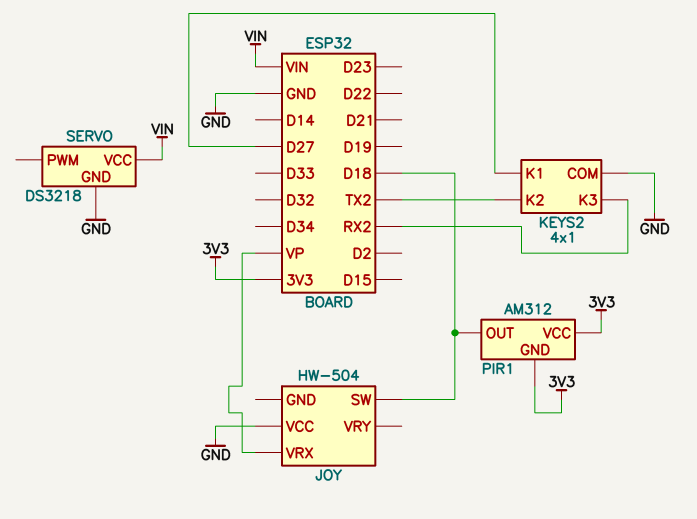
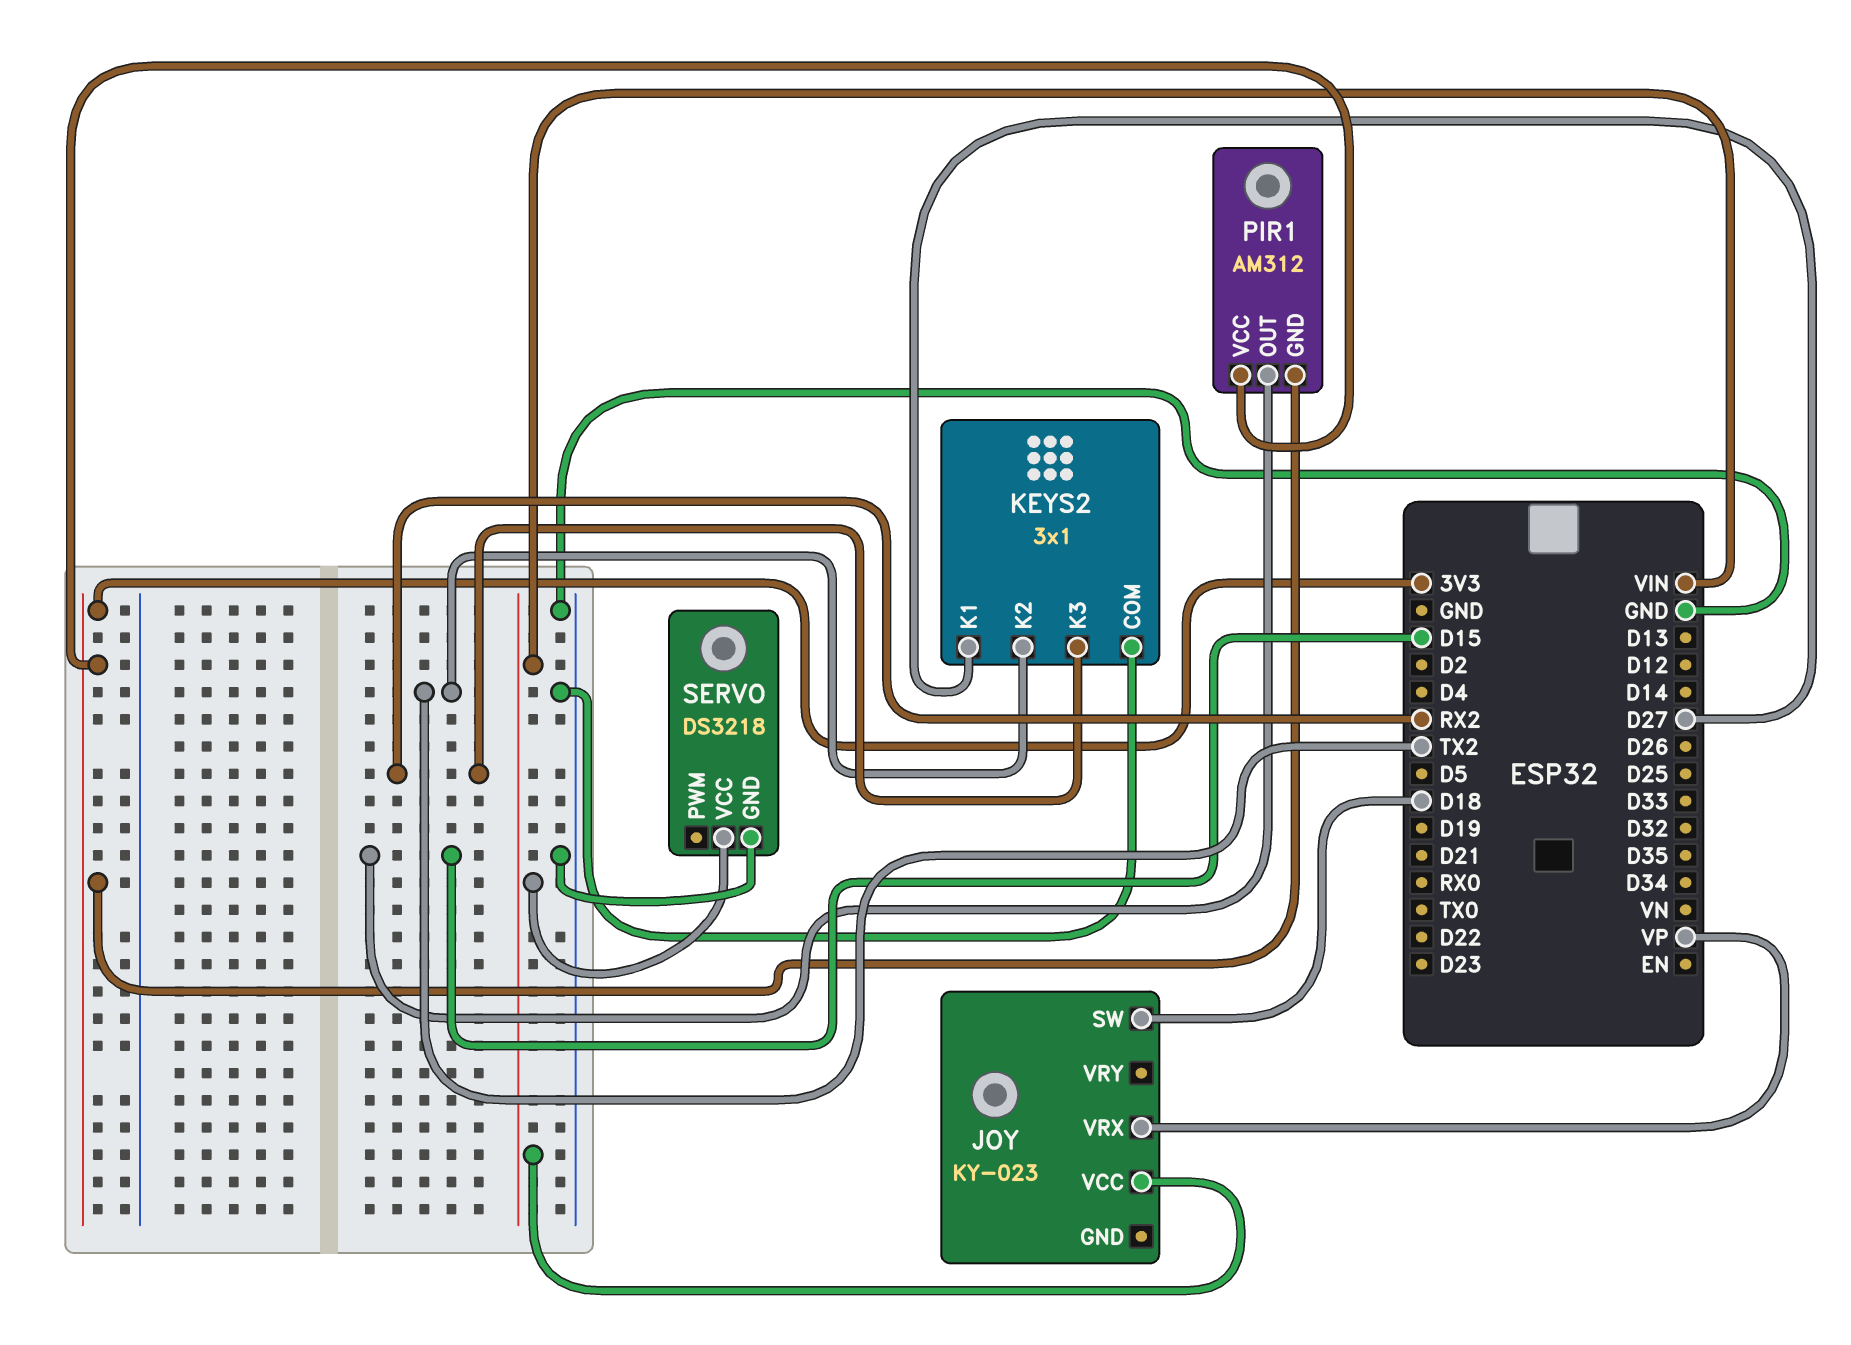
JOY: HW-504 -> KY-023
JOY pin VCC: GND -> VIN
KEYS2: 4x1 -> 3x1
PIR1 pin OUT: D18 -> D15

